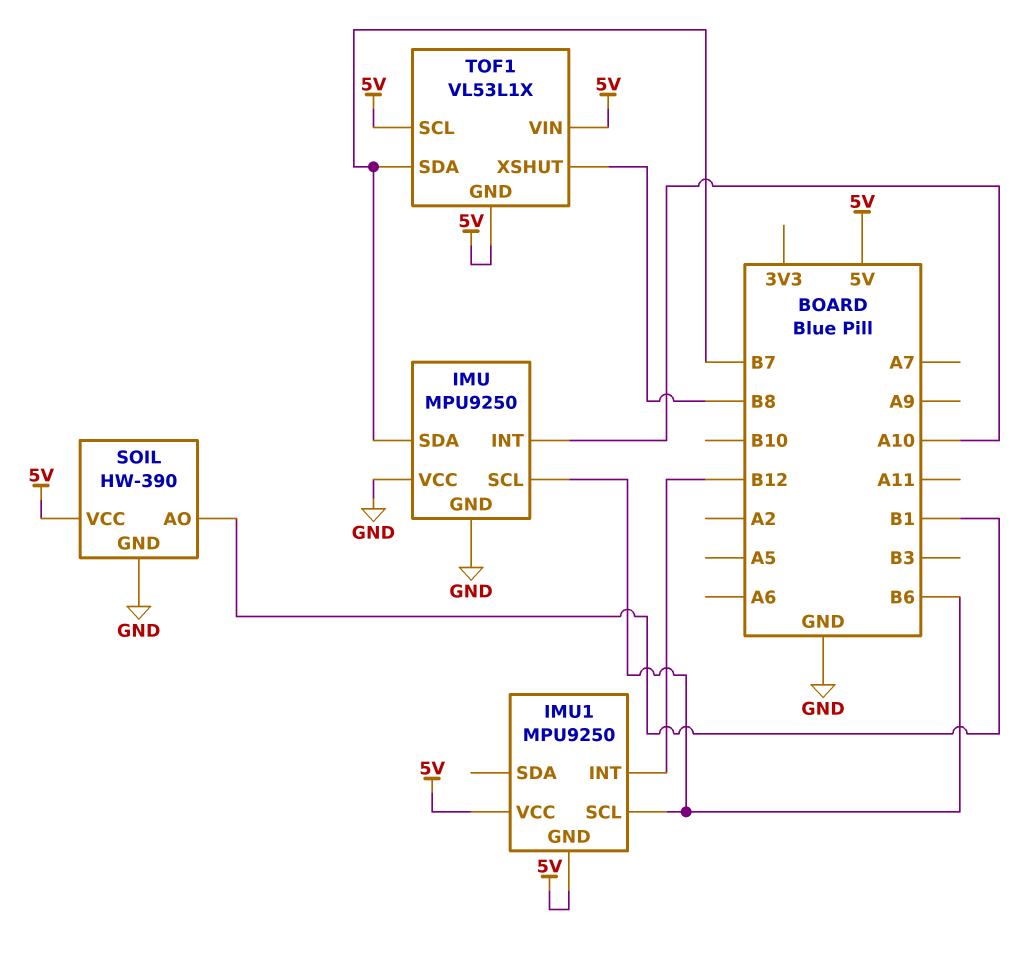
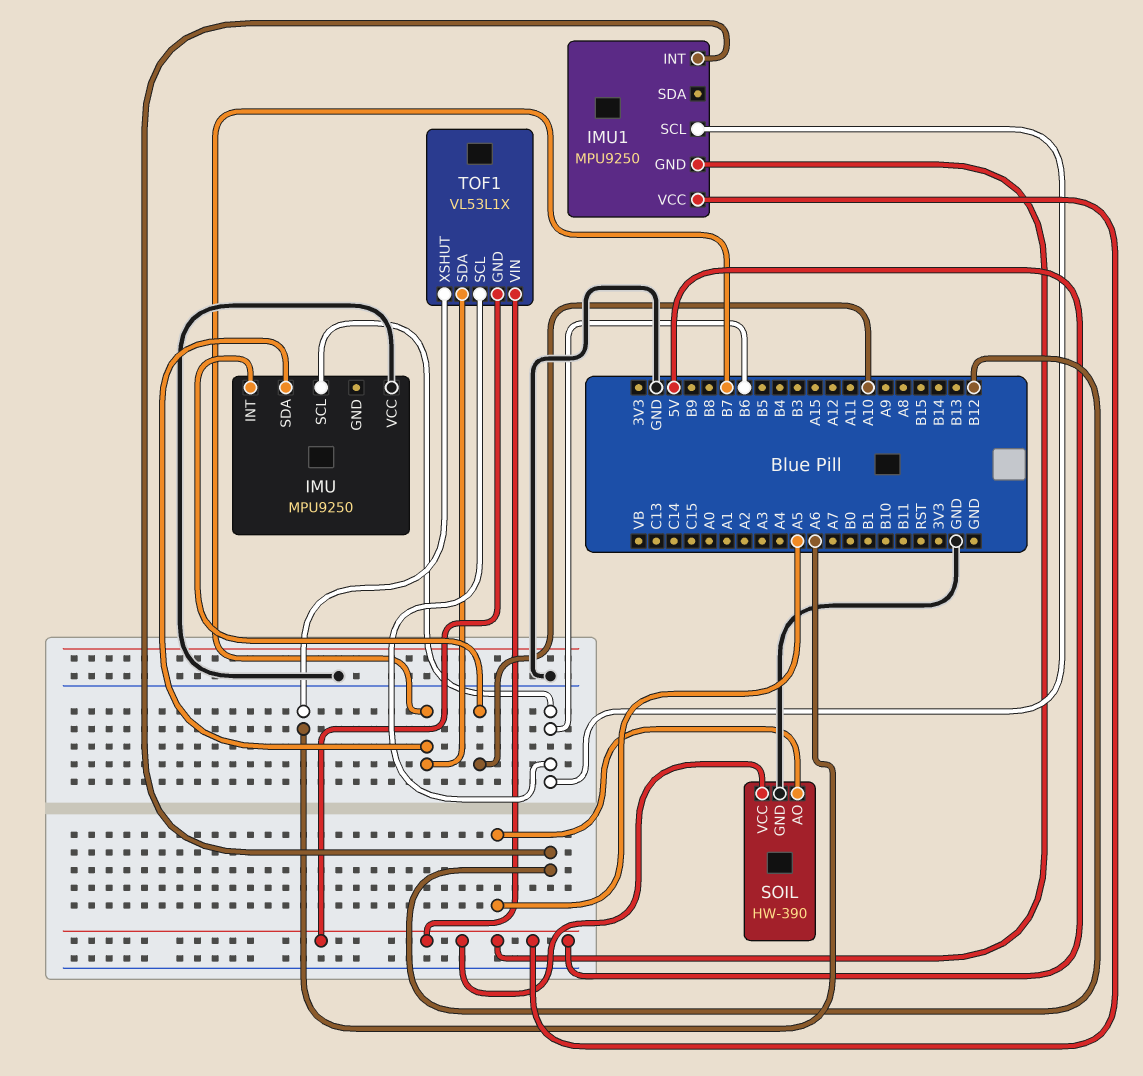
IMU pin GND: GND -> none
SOIL pin AO: B1 -> A5
TOF1 pin SCL: 5V -> B6
TOF1 pin XSHUT: B8 -> A6

